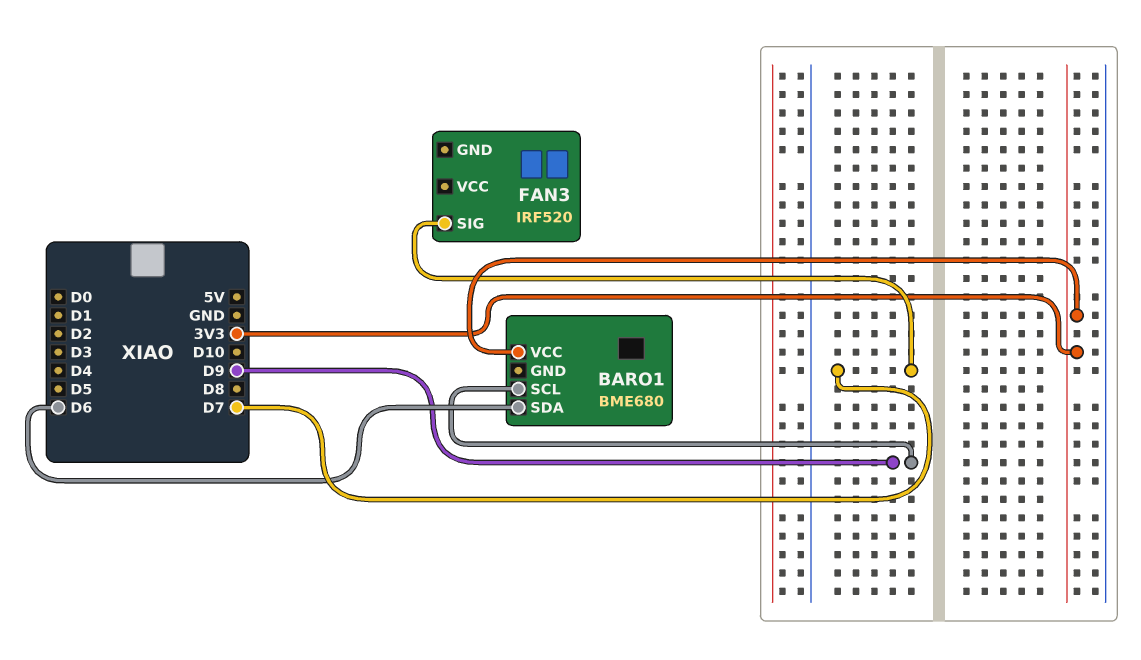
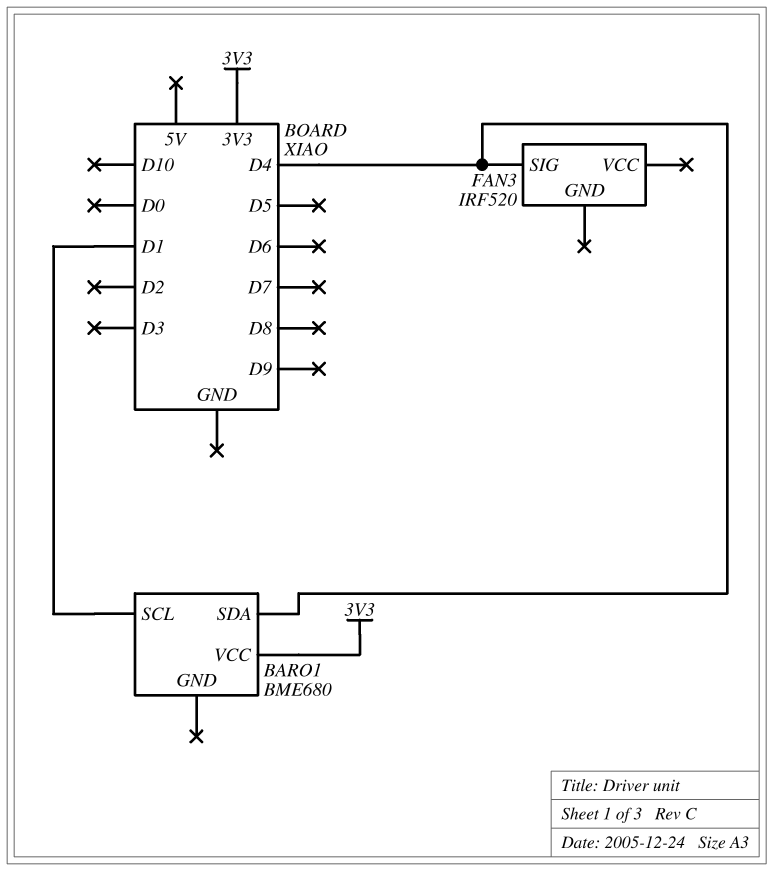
BARO1 pin SCL: D9 -> D1
BARO1 pin SDA: D6 -> D4
FAN3 pin SIG: D7 -> D4

